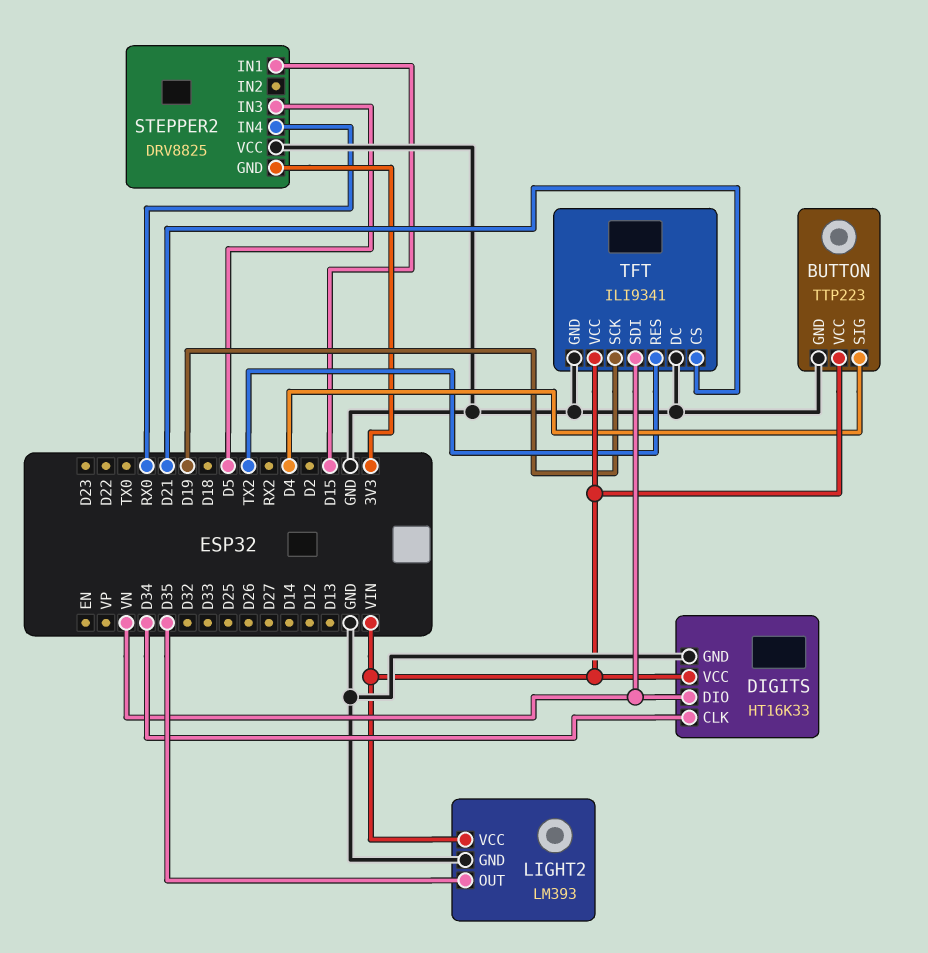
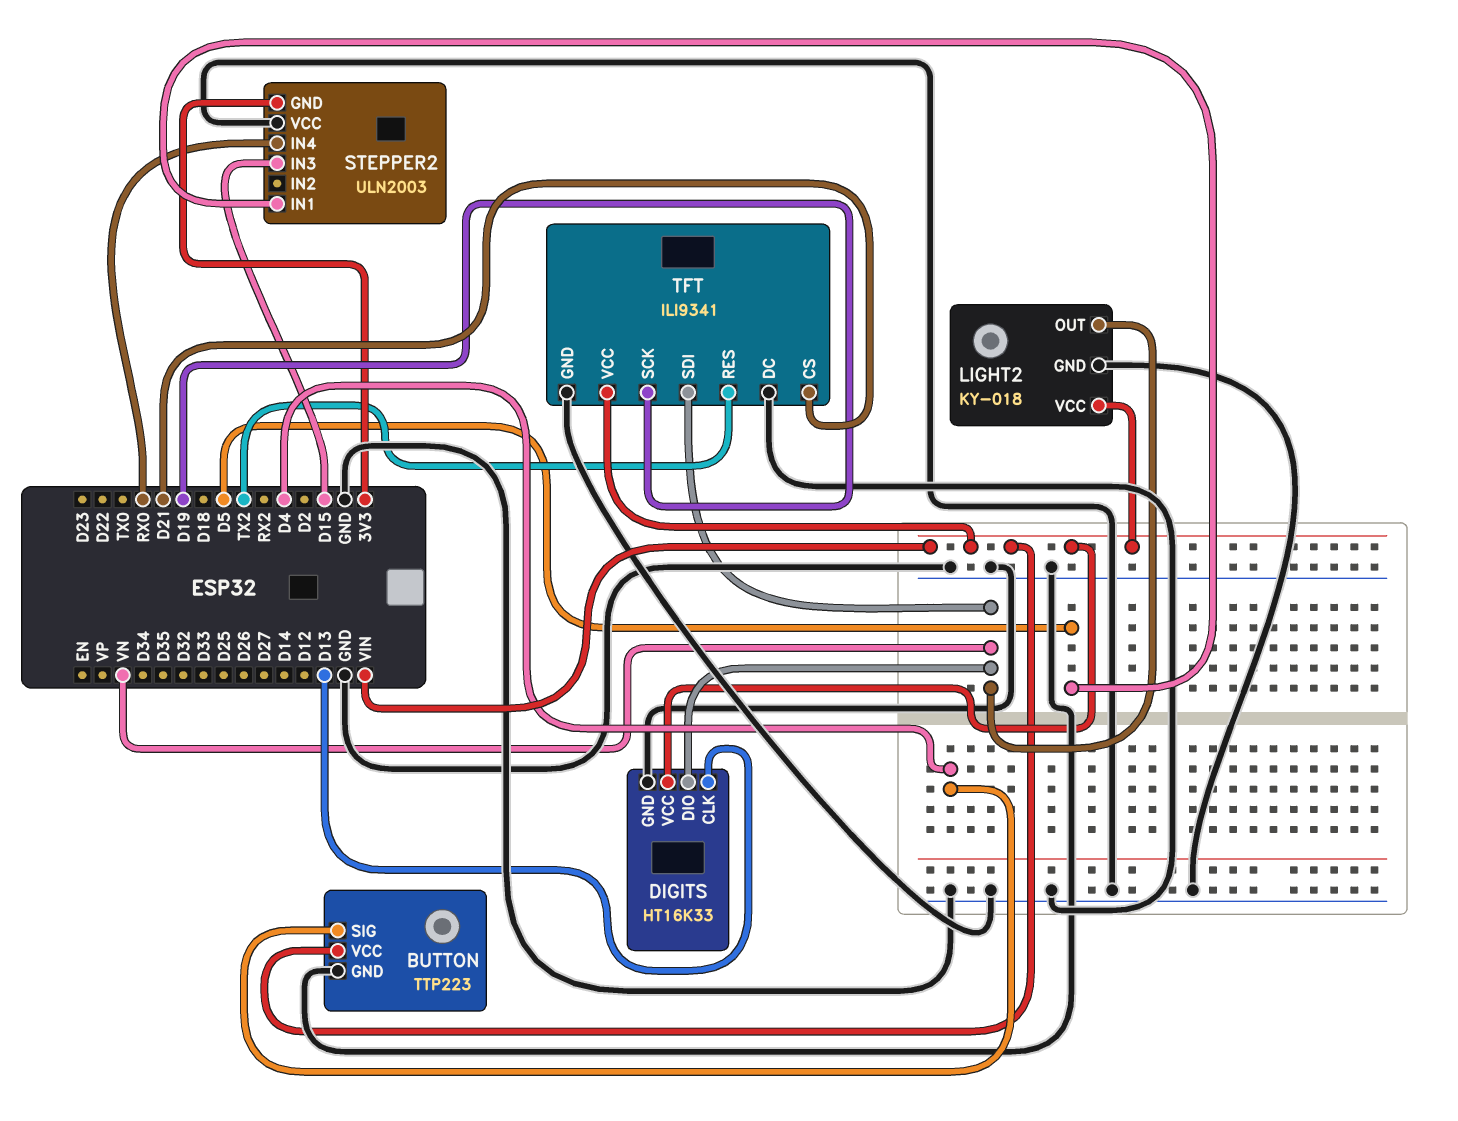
DIGITS pin CLK: D34 -> D13
LIGHT2: LM393 -> KY-018
LIGHT2 pin OUT: D35 -> VN
STEPPER2: DRV8825 -> ULN2003
STEPPER2 pin IN1: D15 -> D5
STEPPER2 pin IN3: D5 -> D15

